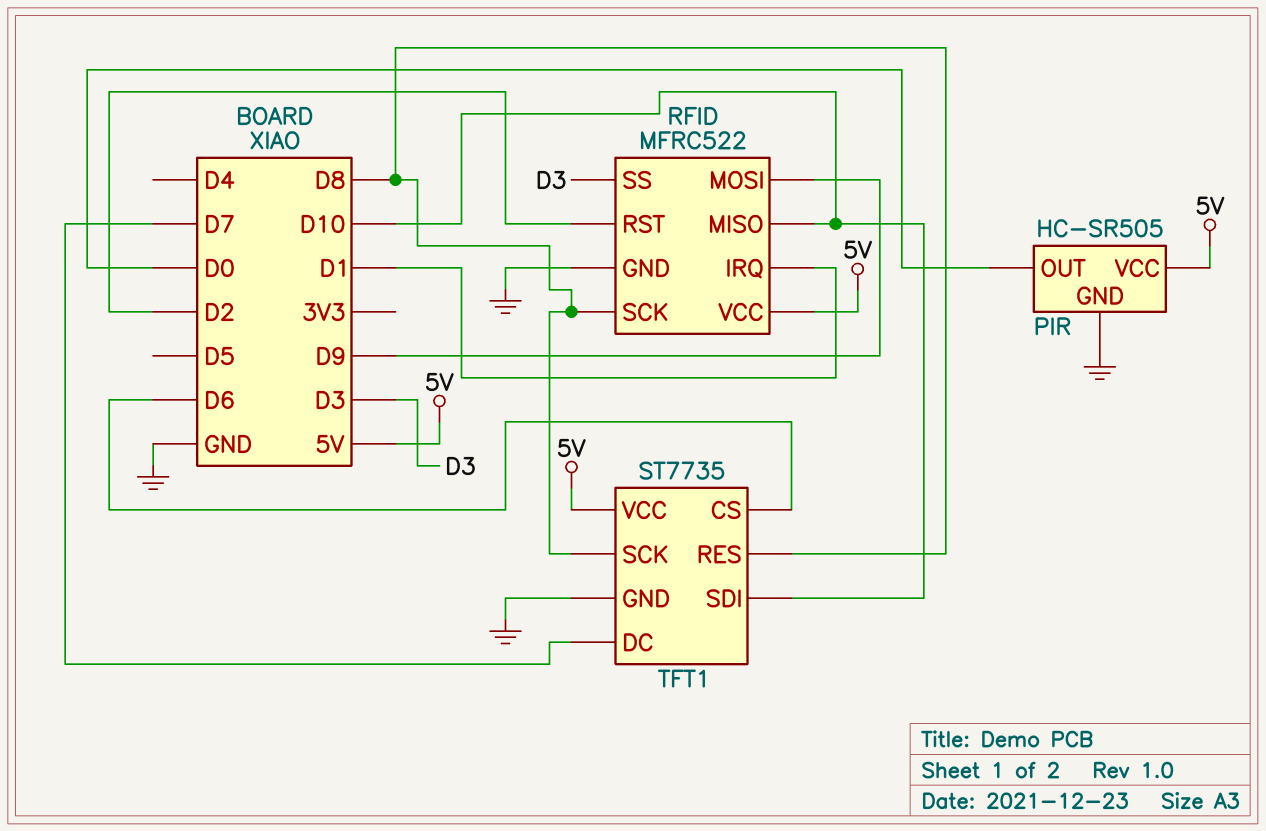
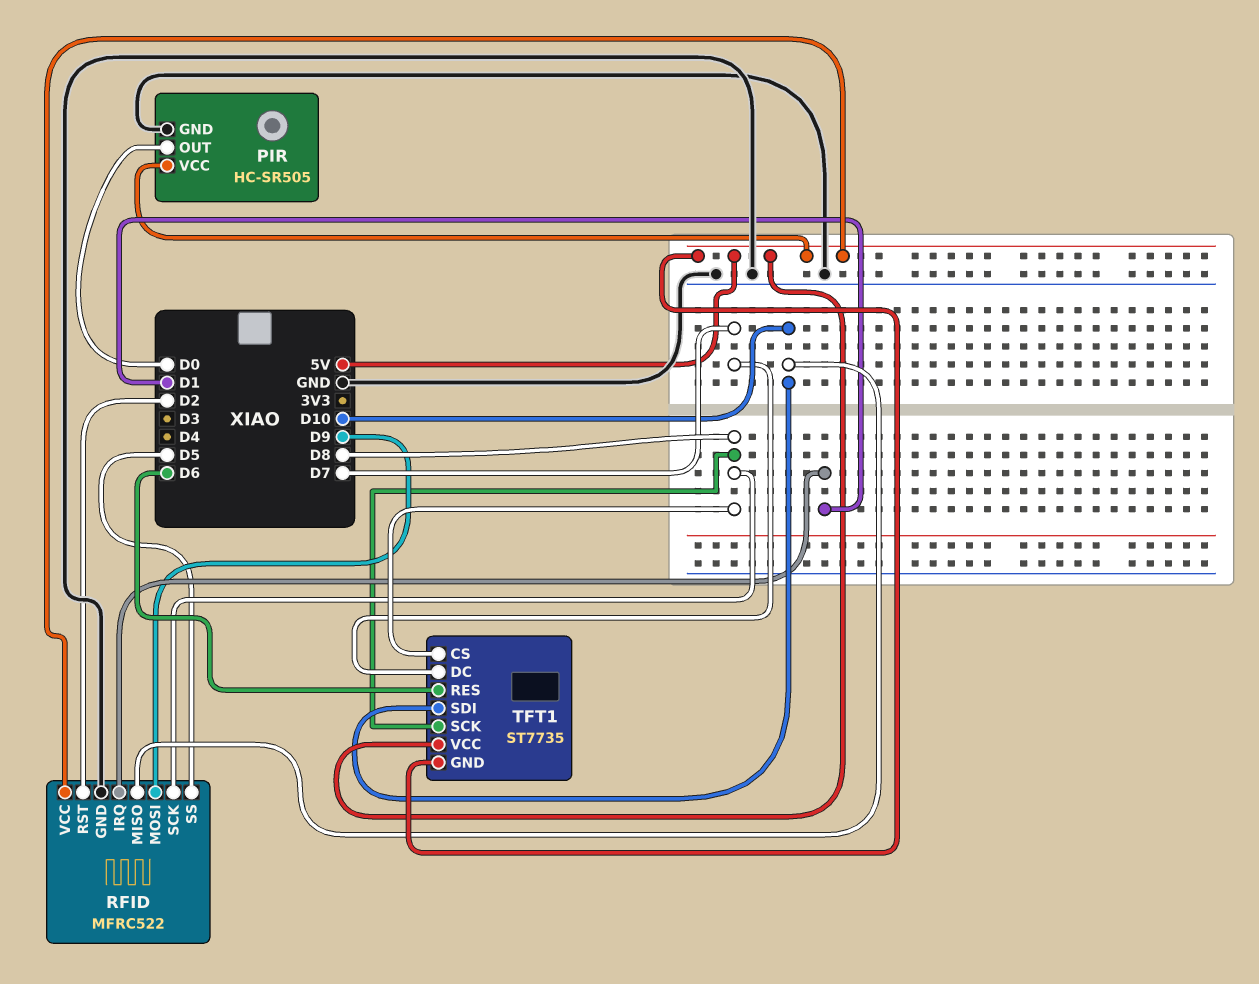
RFID pin SS: D3 -> D5
TFT1 pin CS: D6 -> D8
TFT1 pin GND: GND -> 5V
TFT1 pin RES: D8 -> D6

